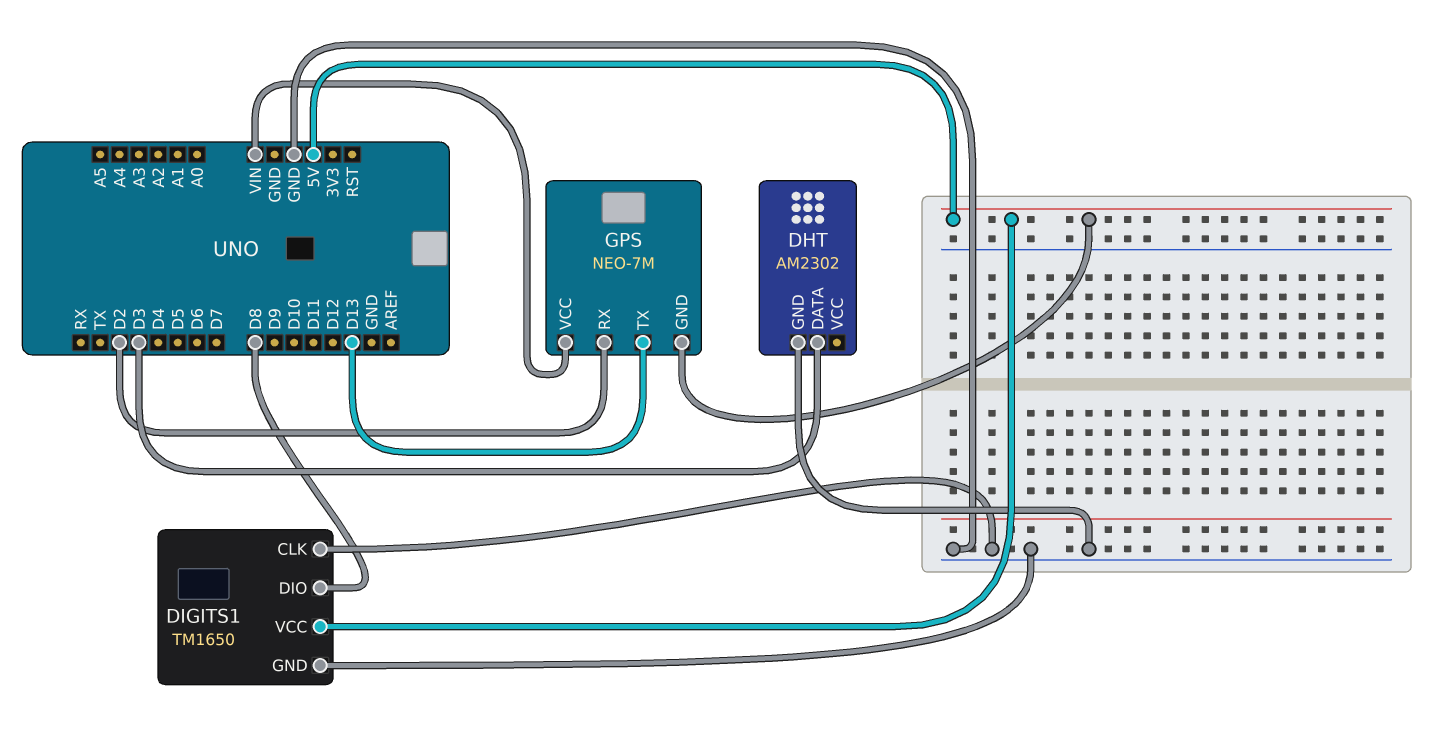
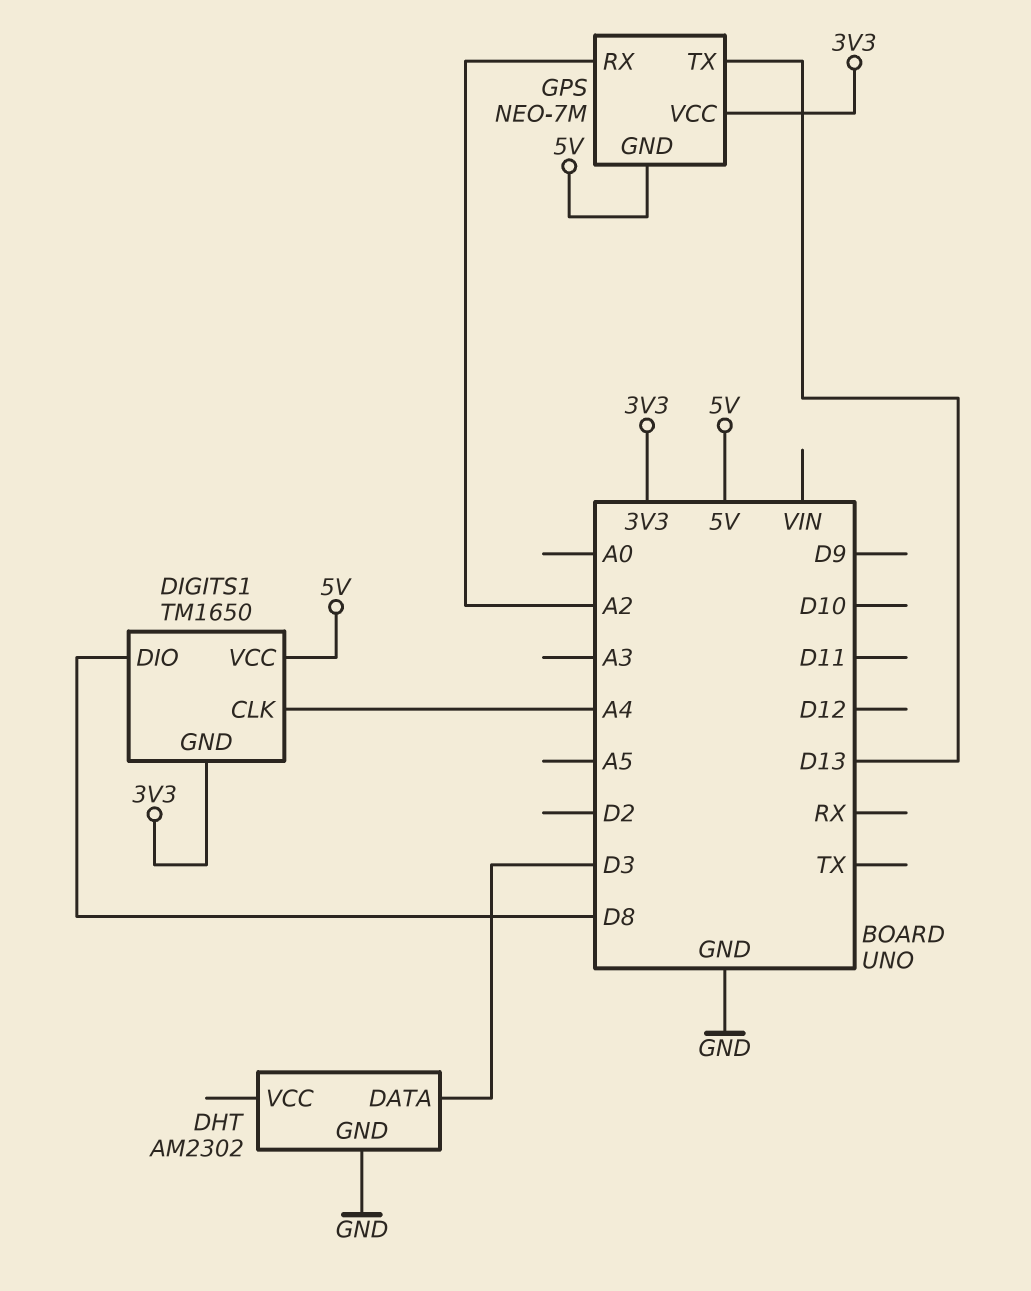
DIGITS1 pin CLK: GND -> A4
DIGITS1 pin GND: GND -> 3V3
GPS pin RX: D2 -> A2
GPS pin VCC: VIN -> 3V3

